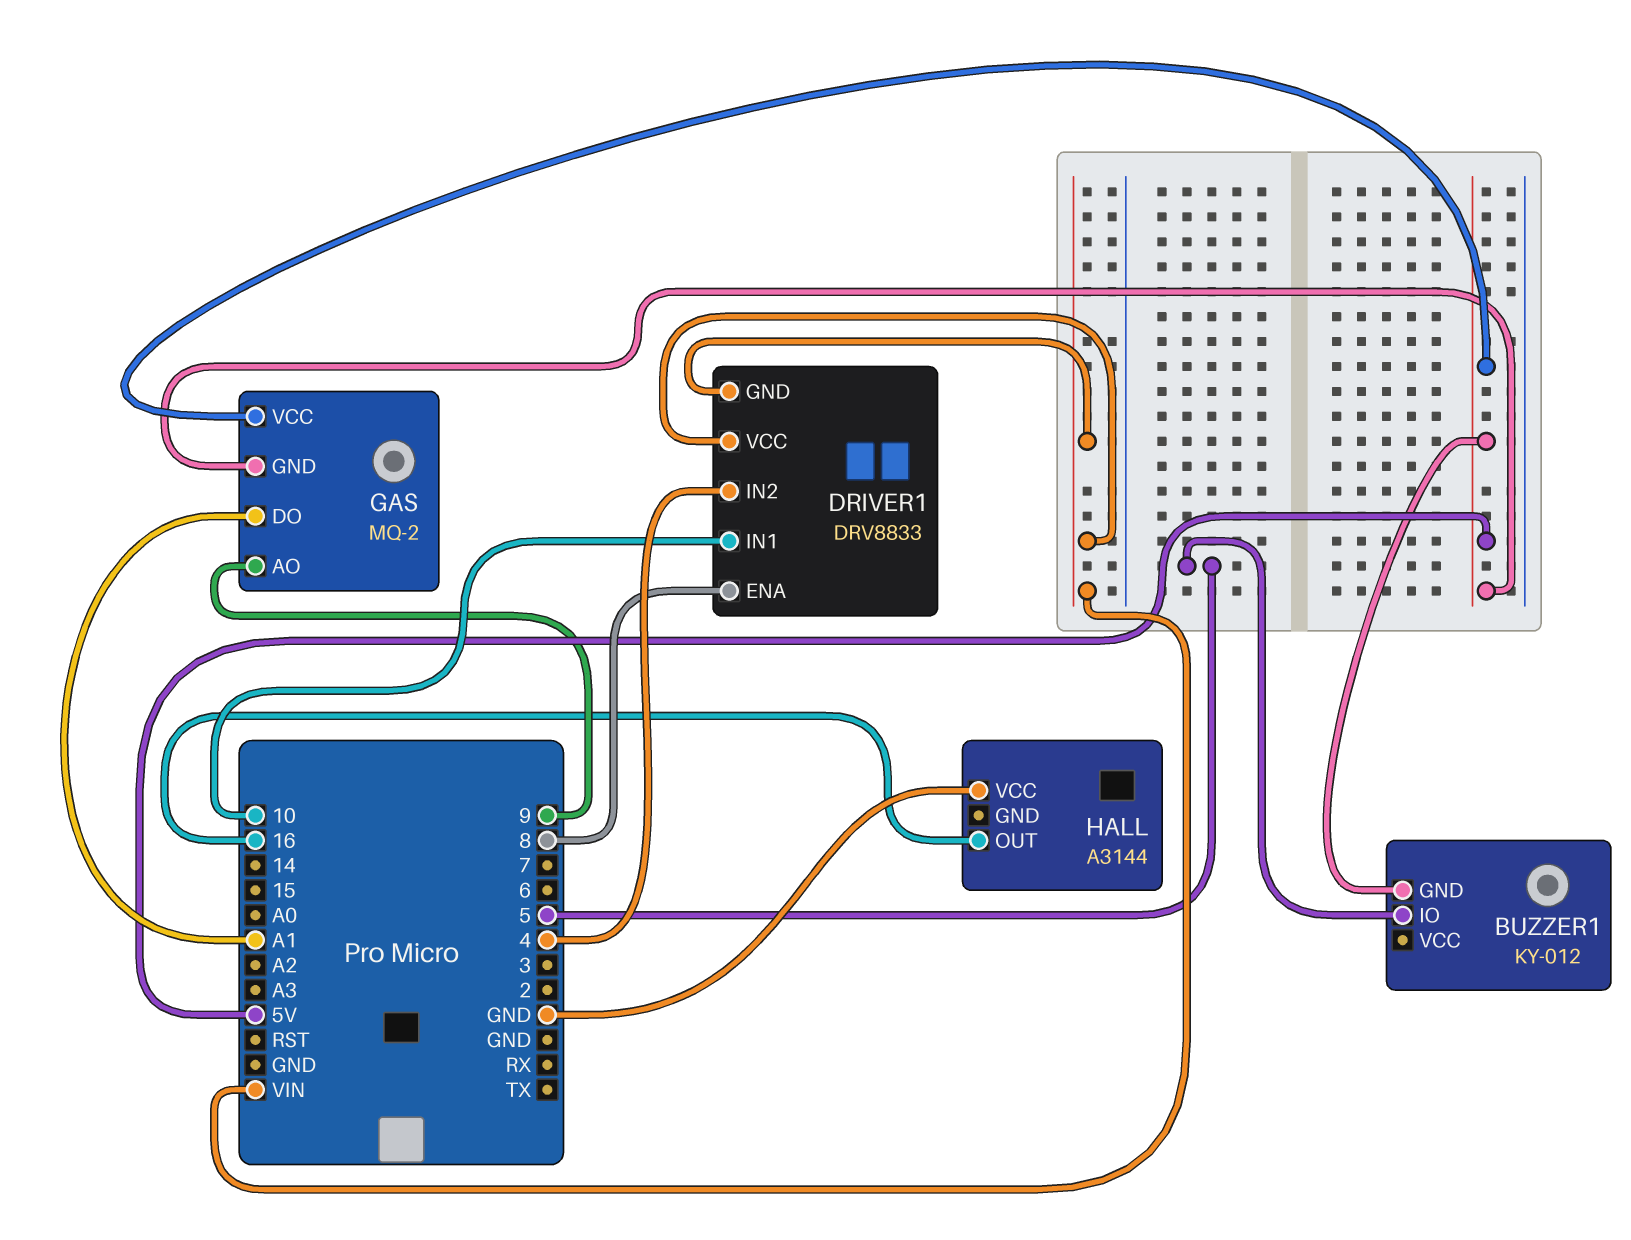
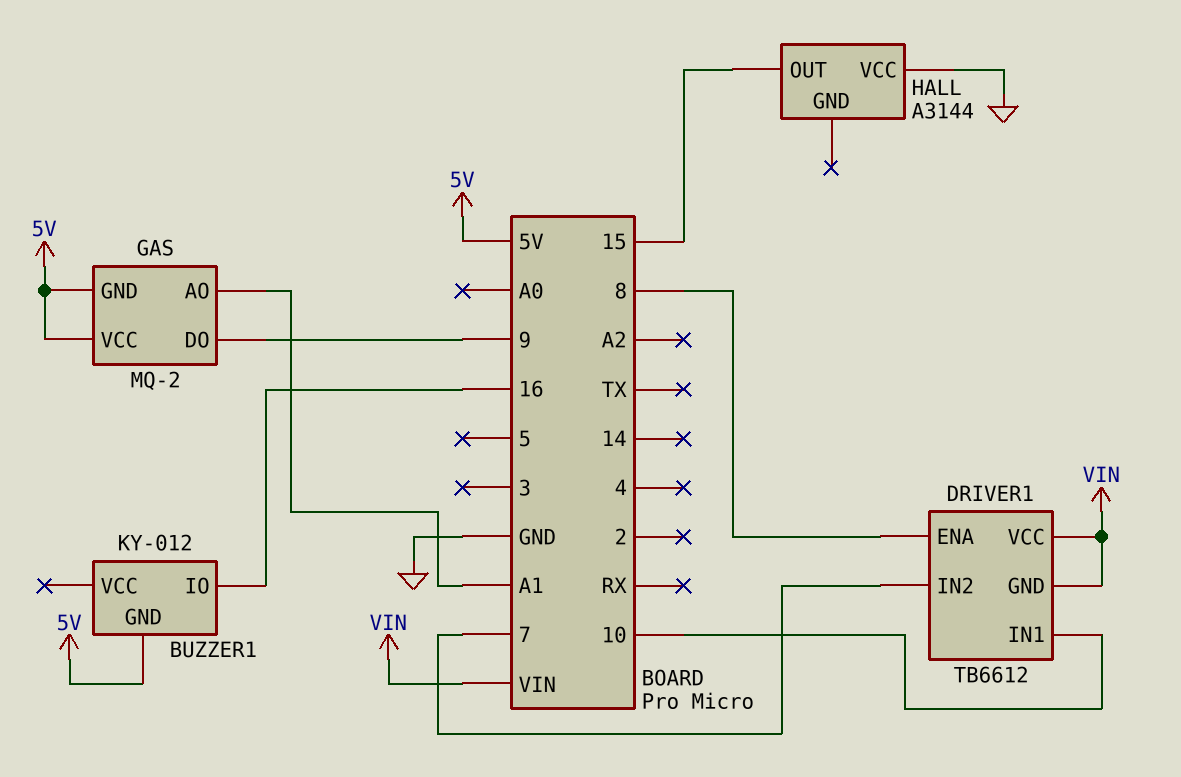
BUZZER1 pin IO: 5 -> 16
DRIVER1: DRV8833 -> TB6612
DRIVER1 pin IN2: 4 -> 7
GAS pin AO: 9 -> A1
GAS pin DO: A1 -> 9
HALL pin OUT: 16 -> 15

